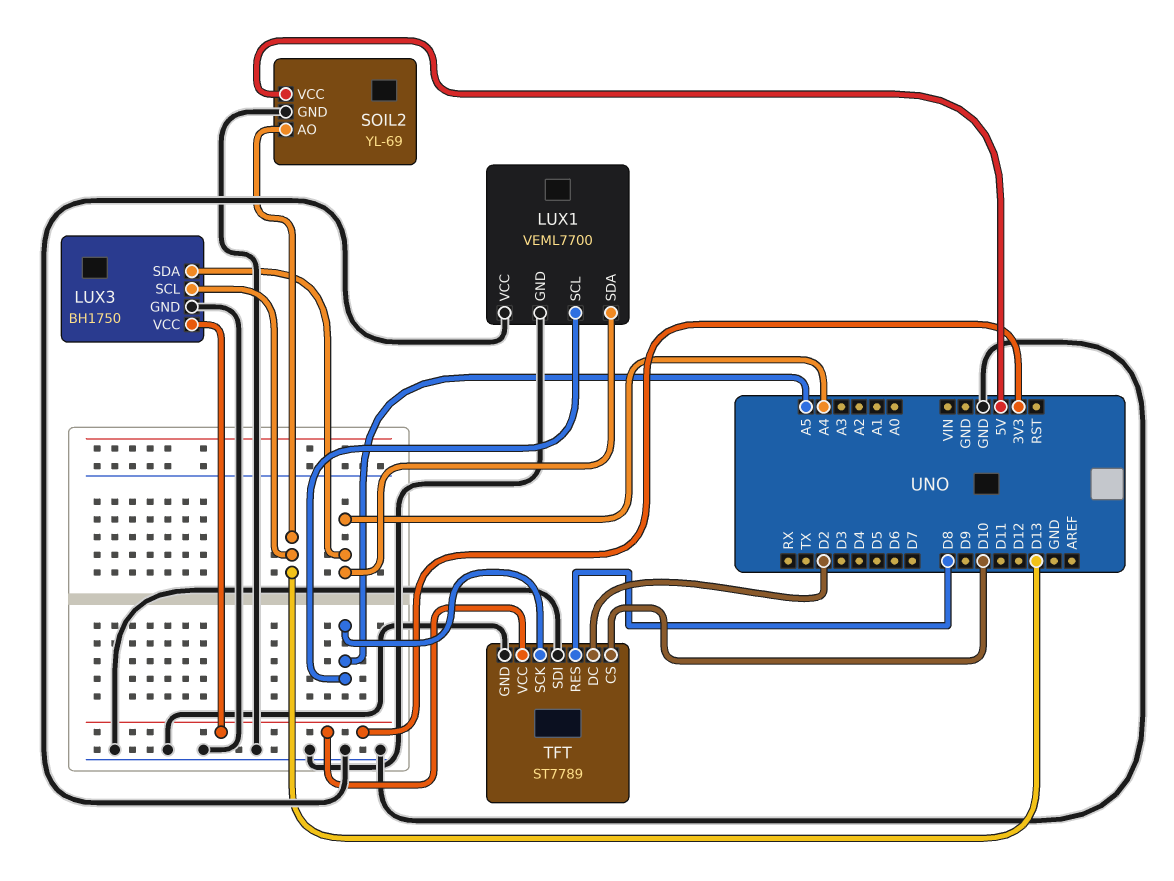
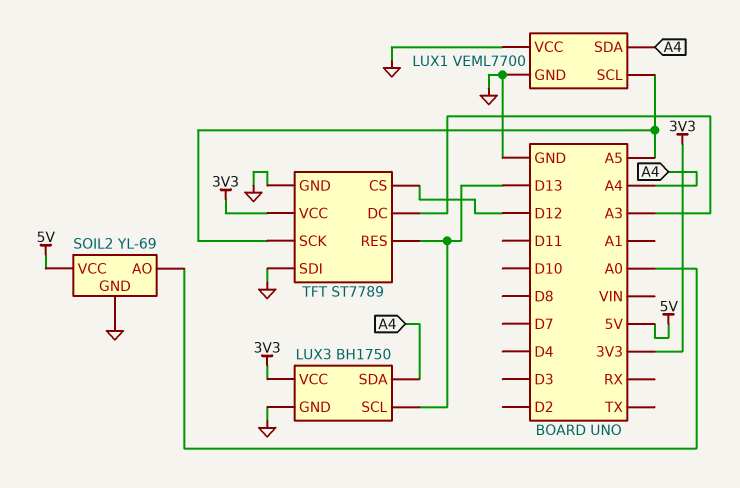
SOIL2 pin AO: D13 -> A0
TFT pin CS: D10 -> D12
TFT pin DC: D2 -> A3
TFT pin RES: D8 -> D13

